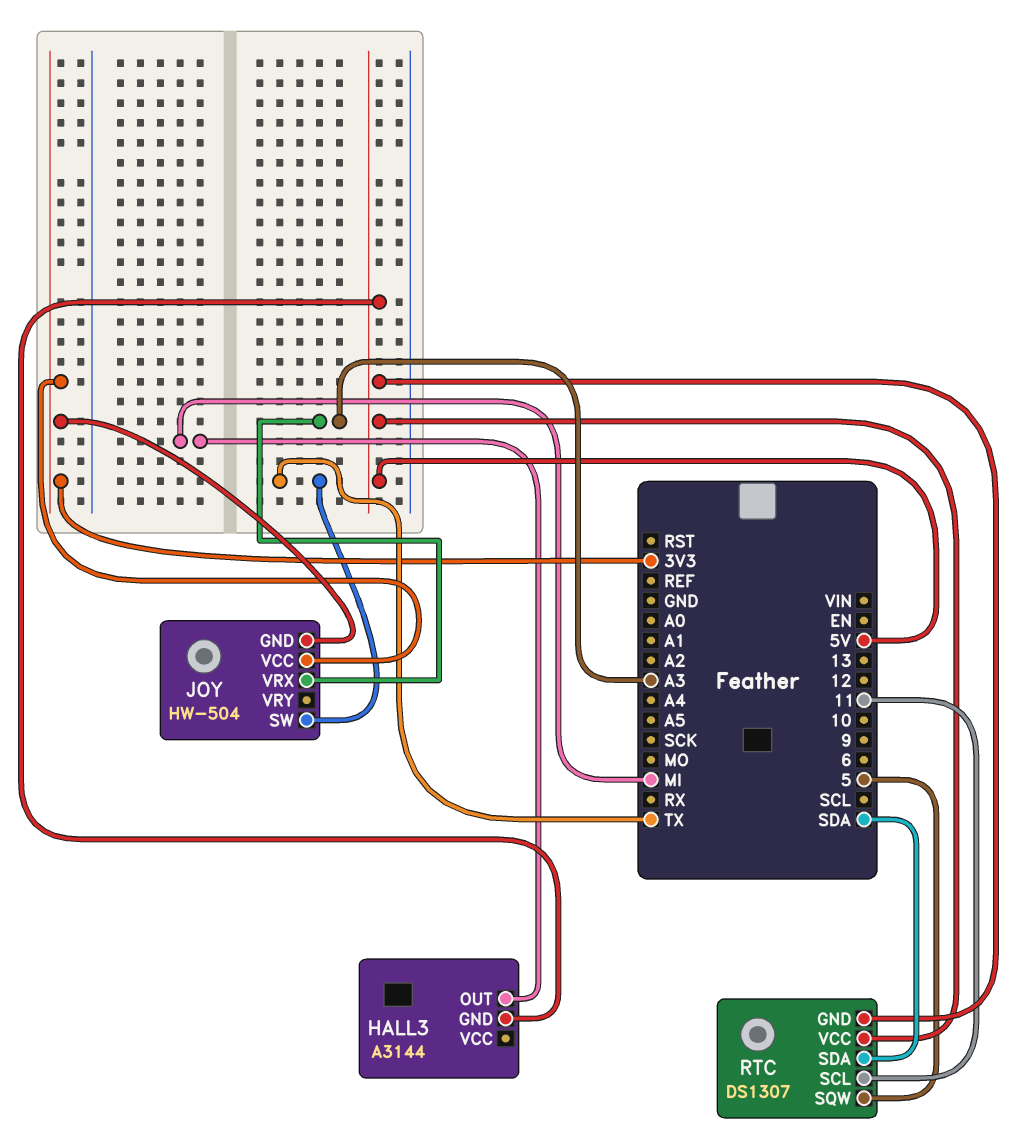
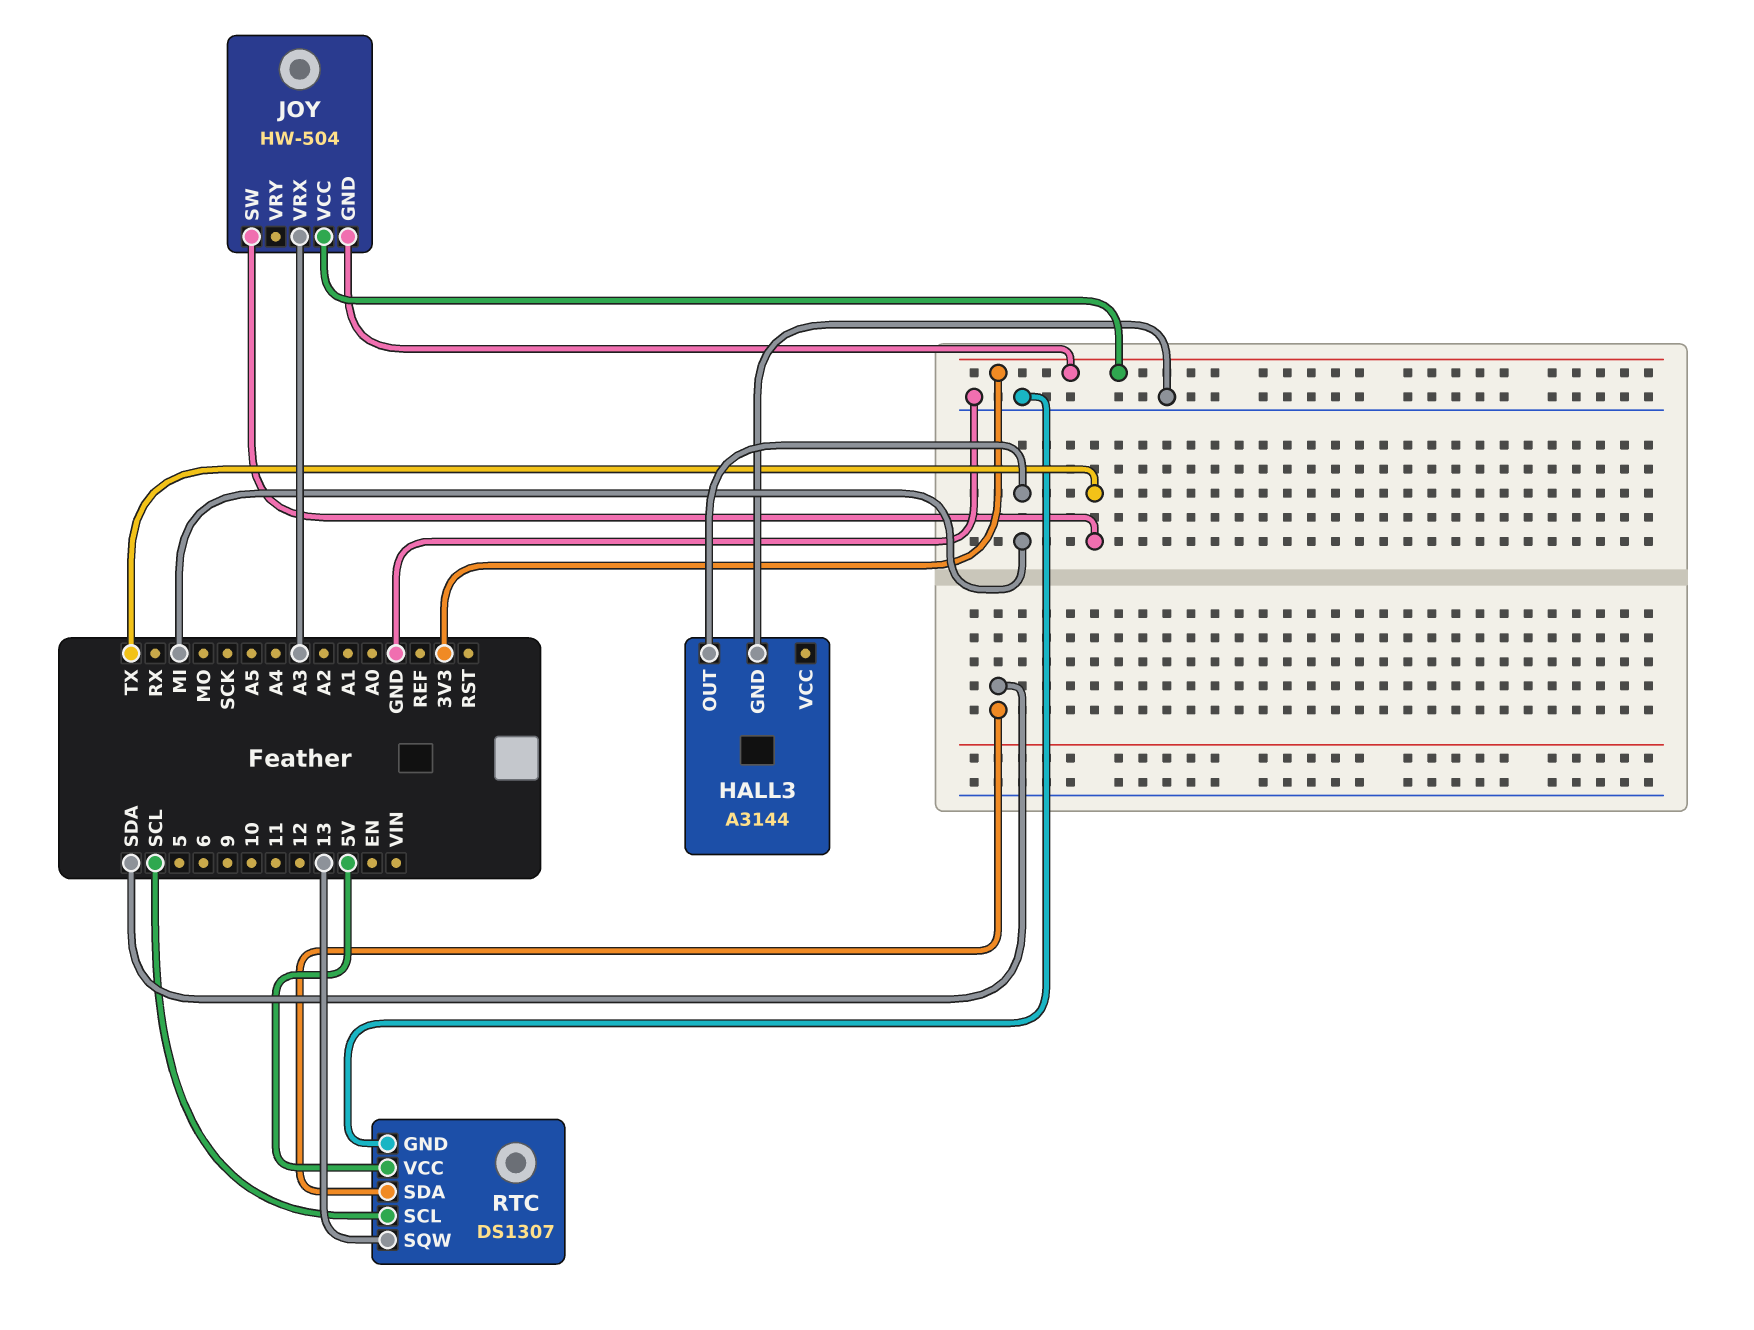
HALL3 pin GND: 5V -> GND
RTC pin GND: 5V -> GND
RTC pin SCL: 11 -> SCL
RTC pin SQW: 5 -> 13

